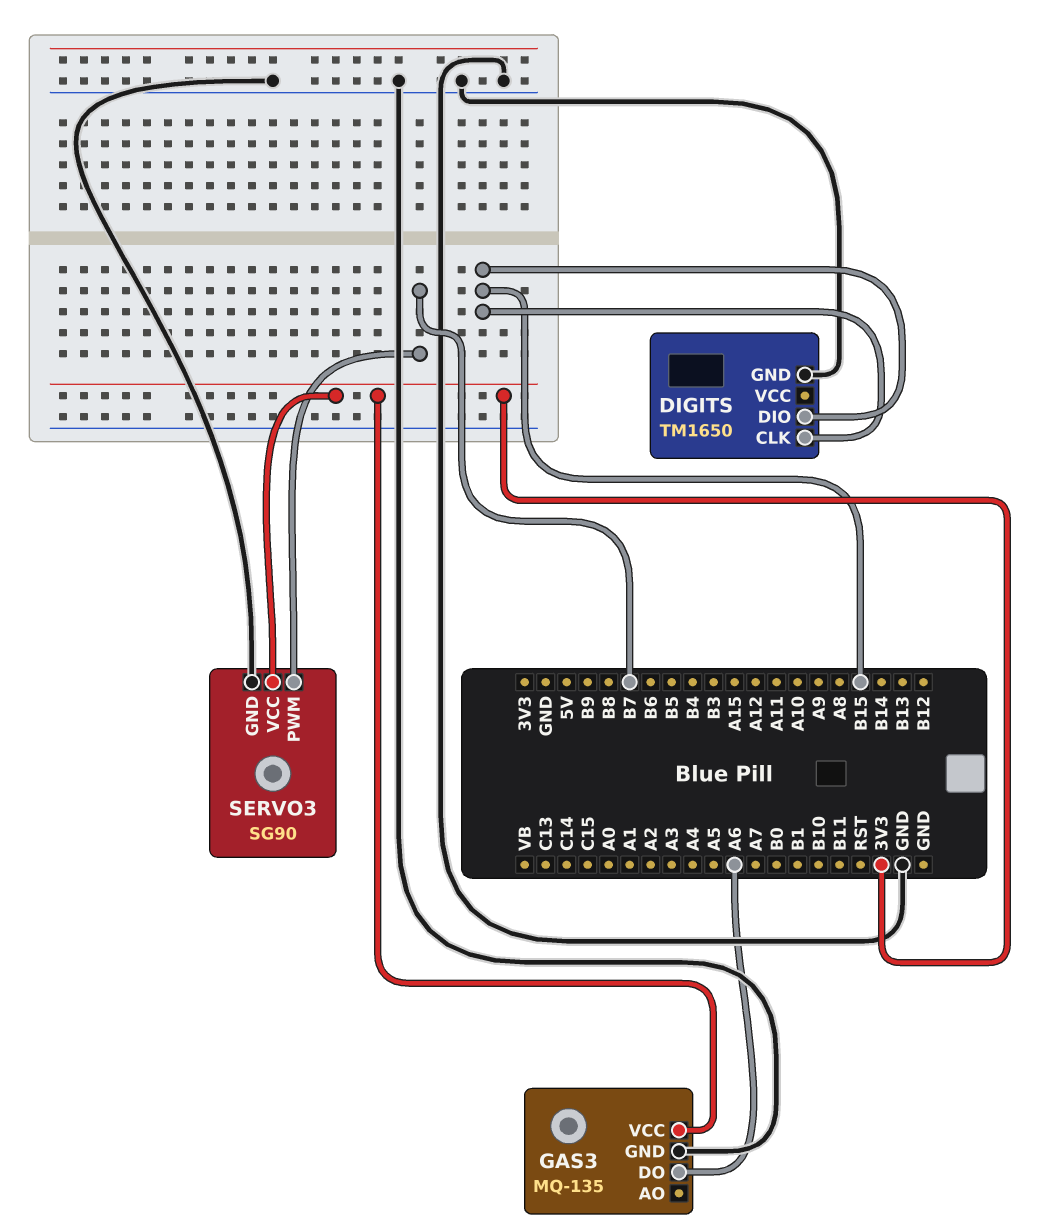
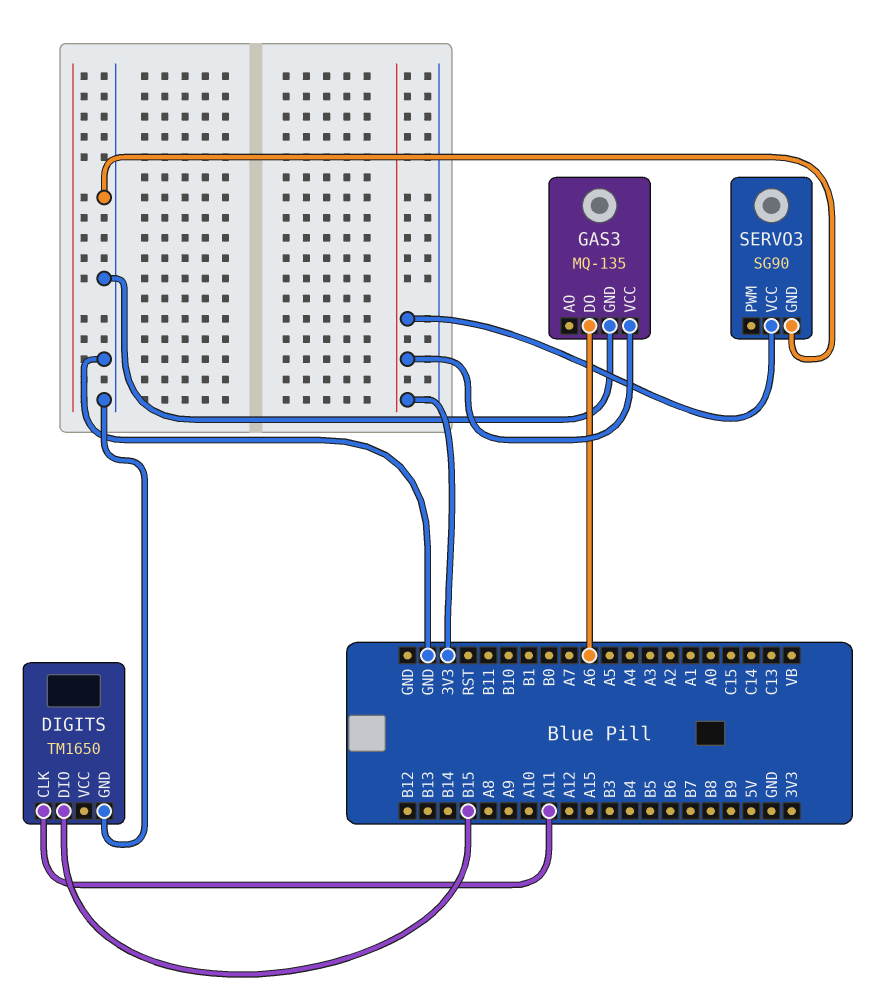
DIGITS pin CLK: B15 -> A11
SERVO3 pin PWM: B7 -> none

